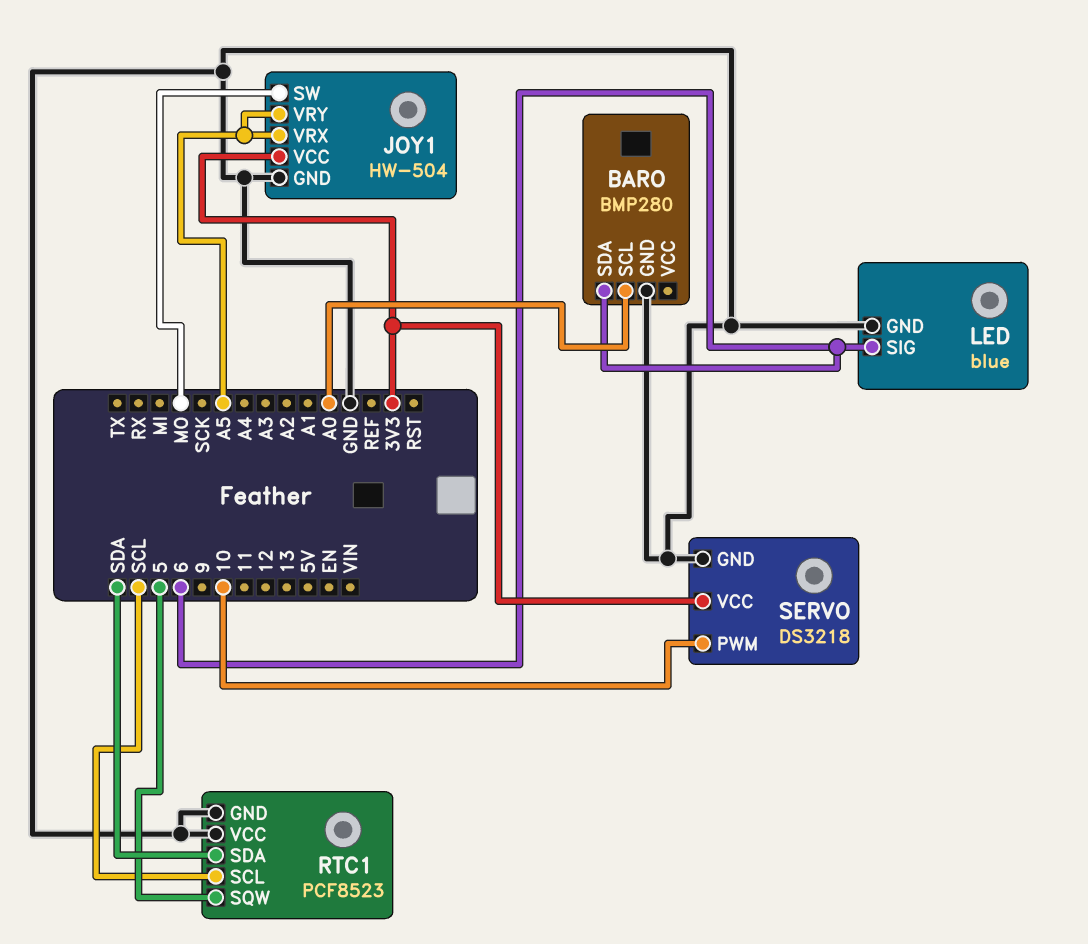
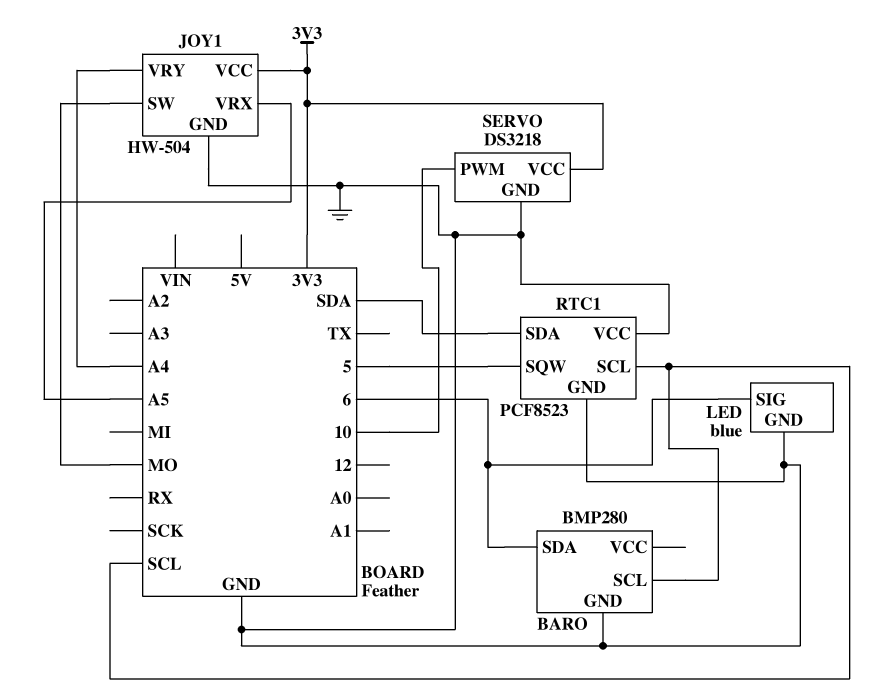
BARO pin SCL: A0 -> SCL
JOY1 pin VRY: A5 -> A4

